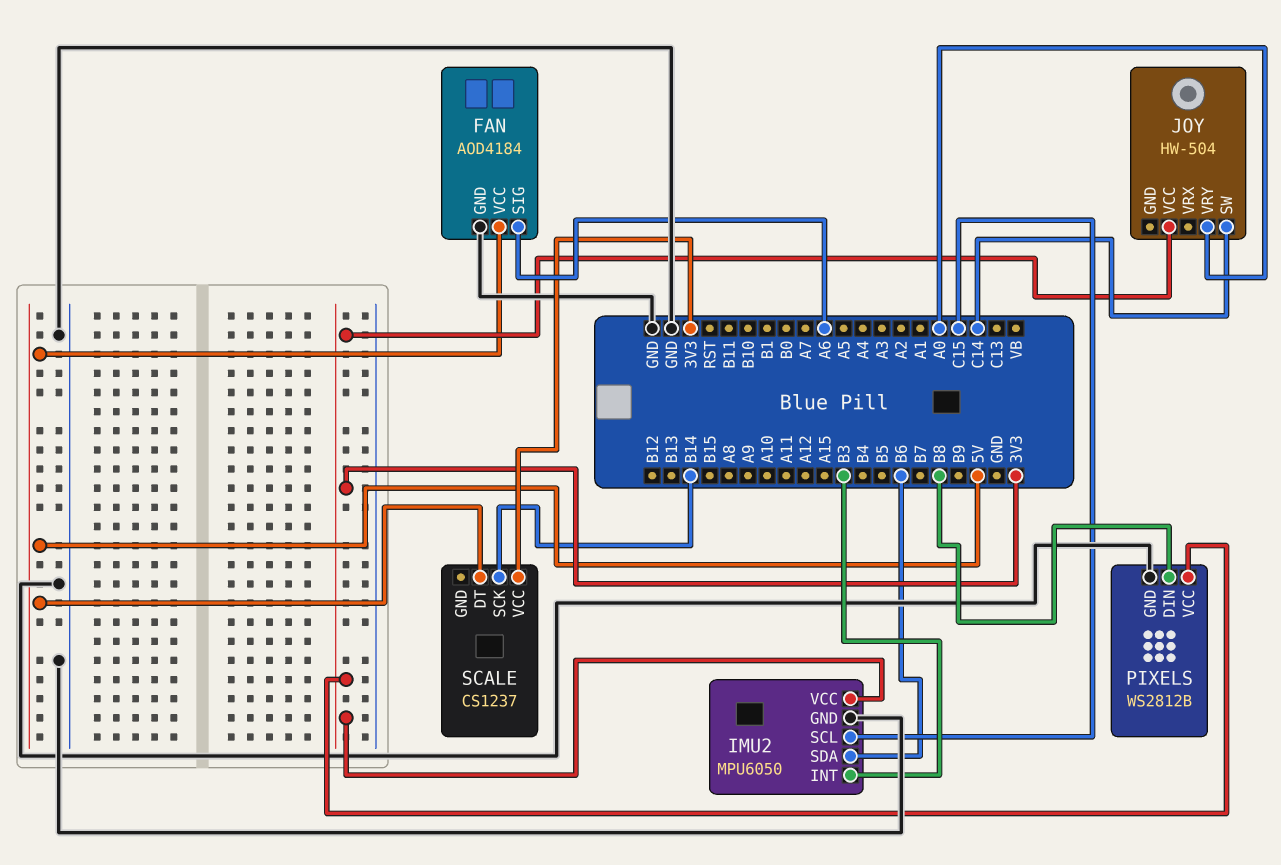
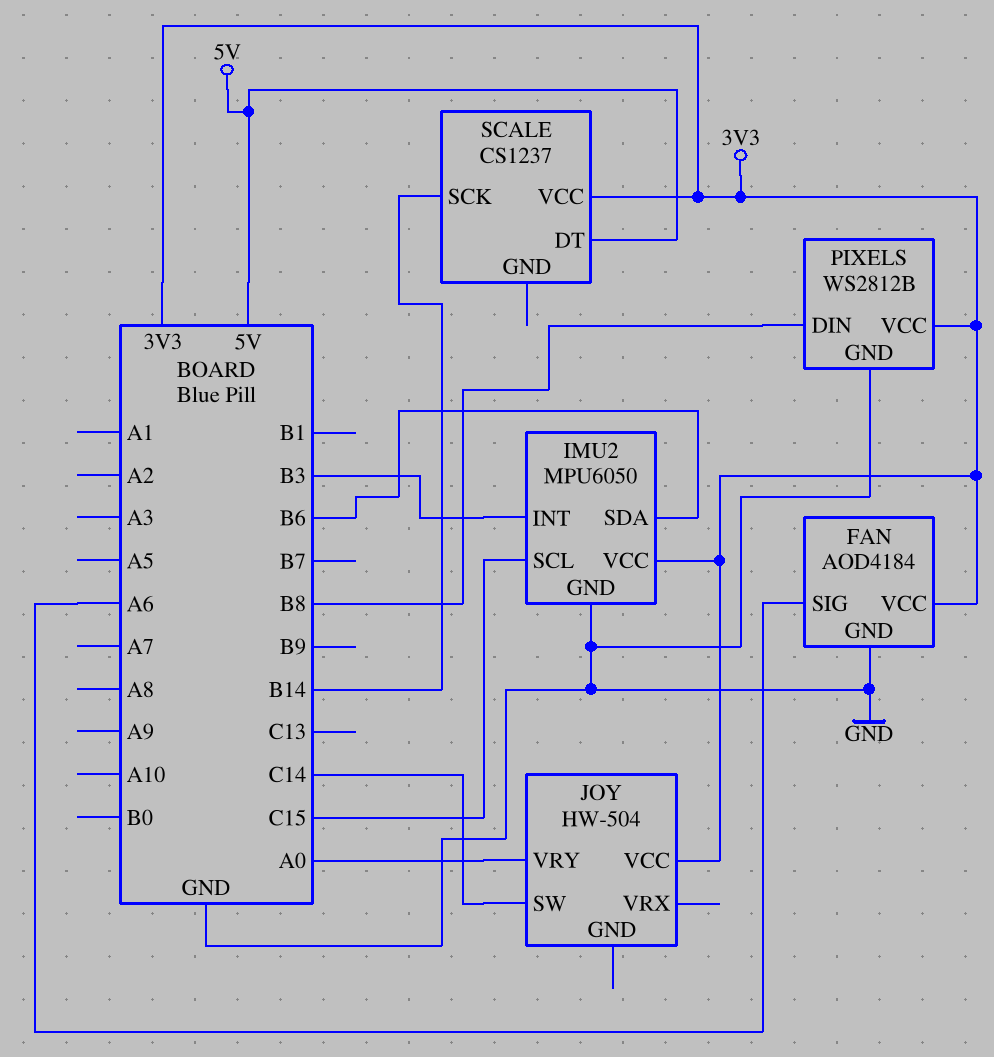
FAN pin VCC: 5V -> 3V3

